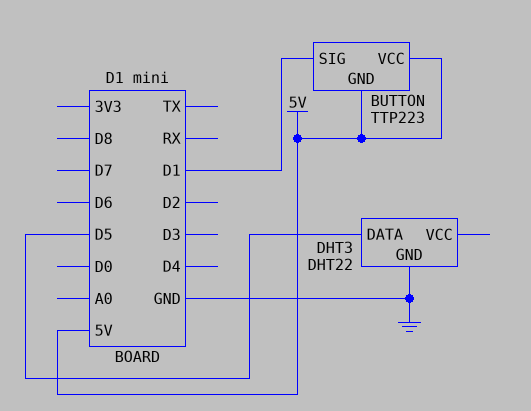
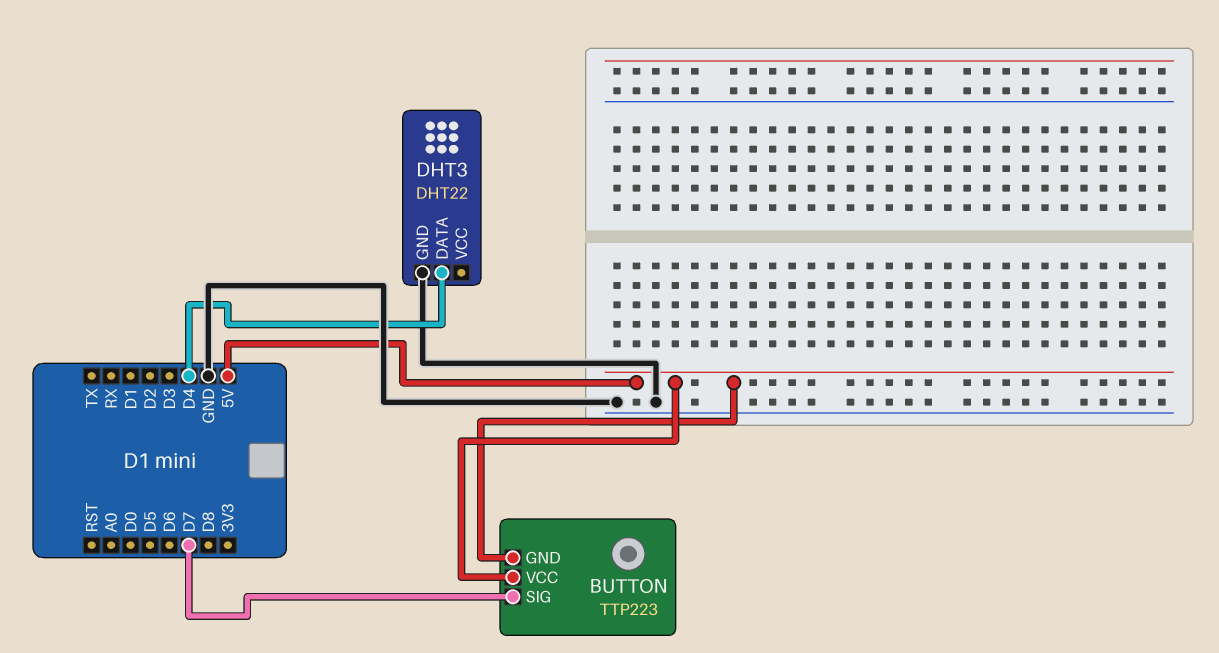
BUTTON pin SIG: D1 -> D7
DHT3 pin DATA: D5 -> D4

